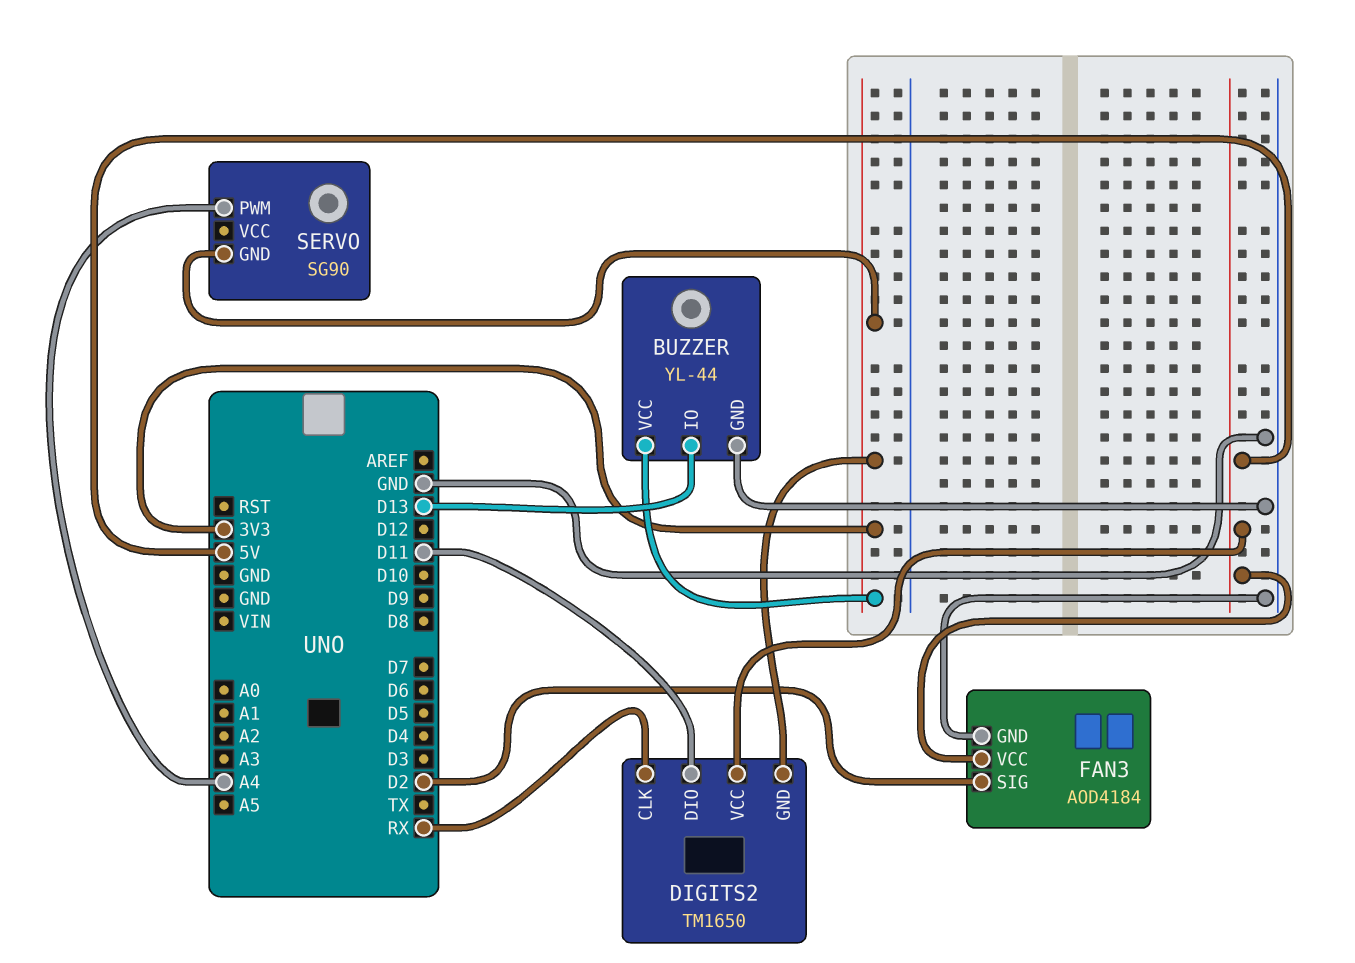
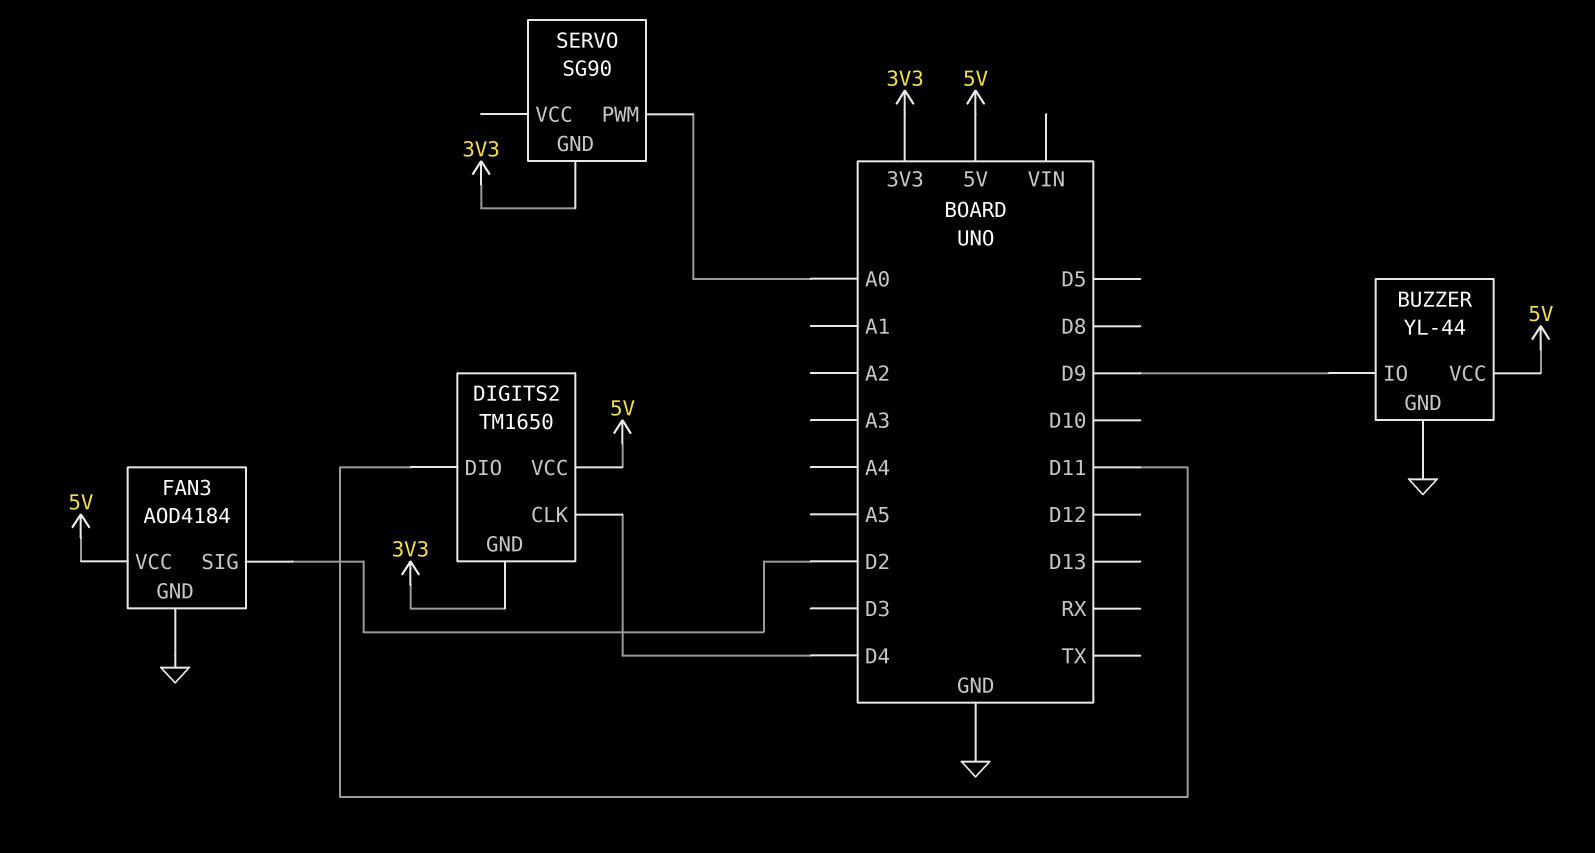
BUZZER pin IO: D13 -> D9
BUZZER pin VCC: 3V3 -> 5V
DIGITS2 pin CLK: RX -> D4
SERVO pin PWM: A4 -> A0

